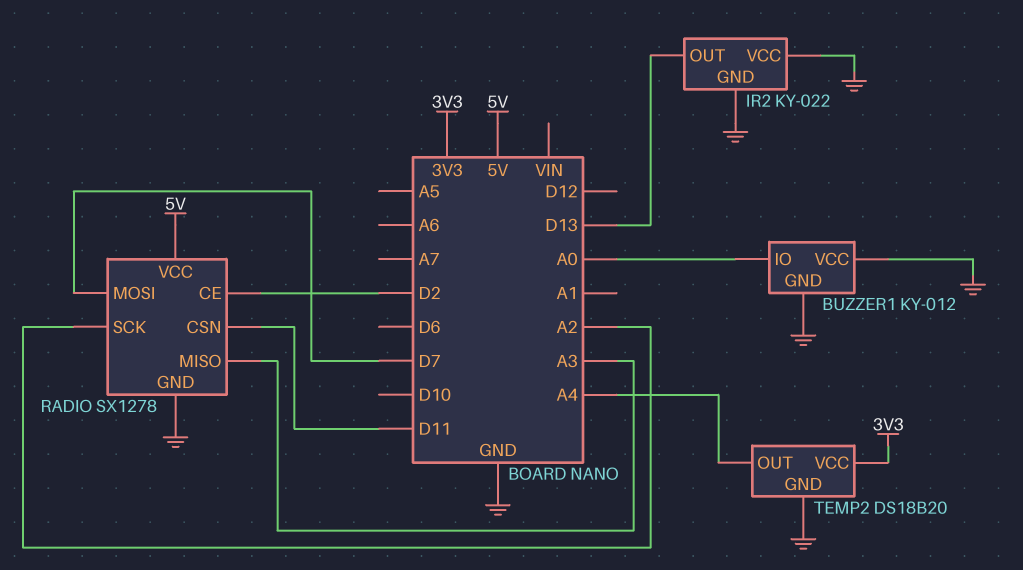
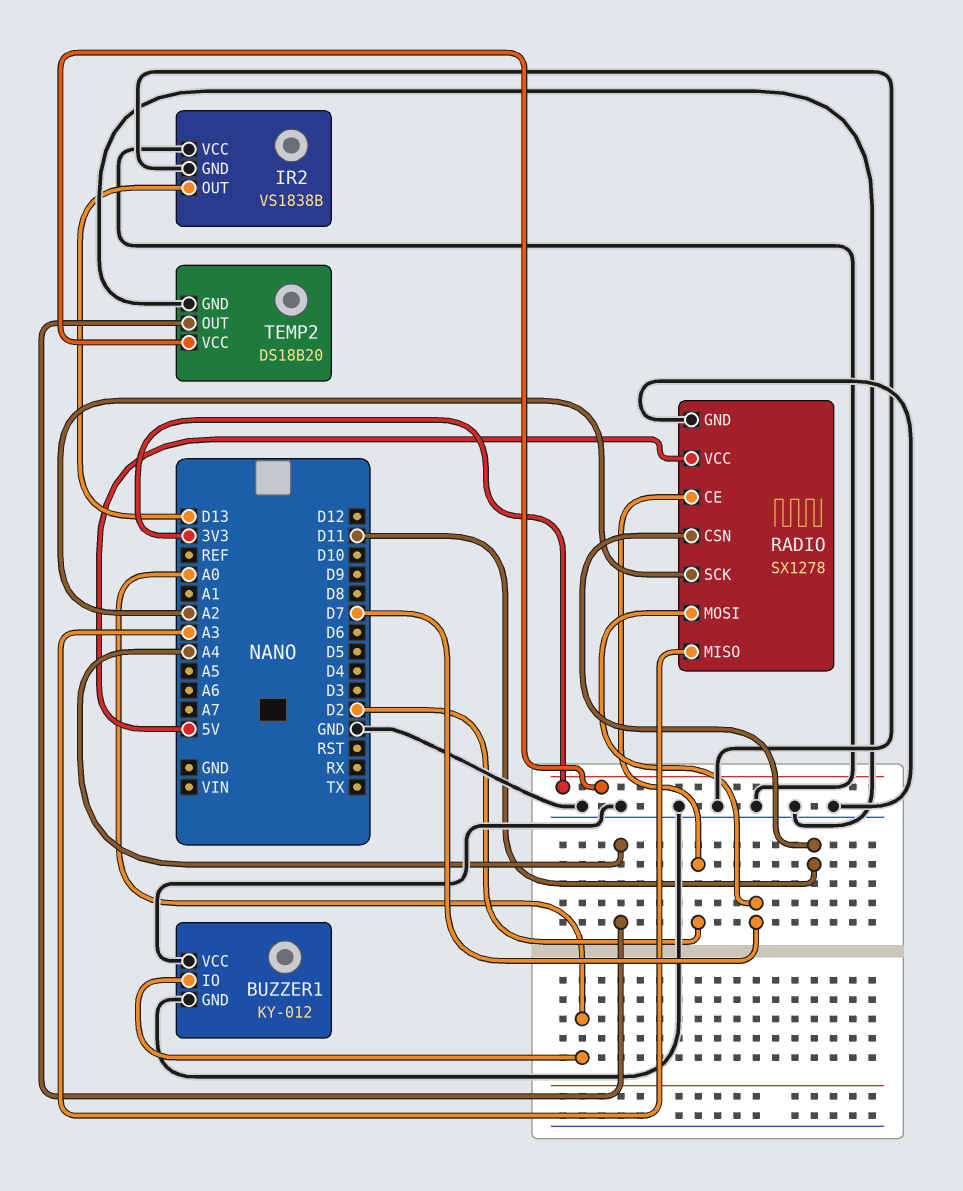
IR2: KY-022 -> VS1838B

